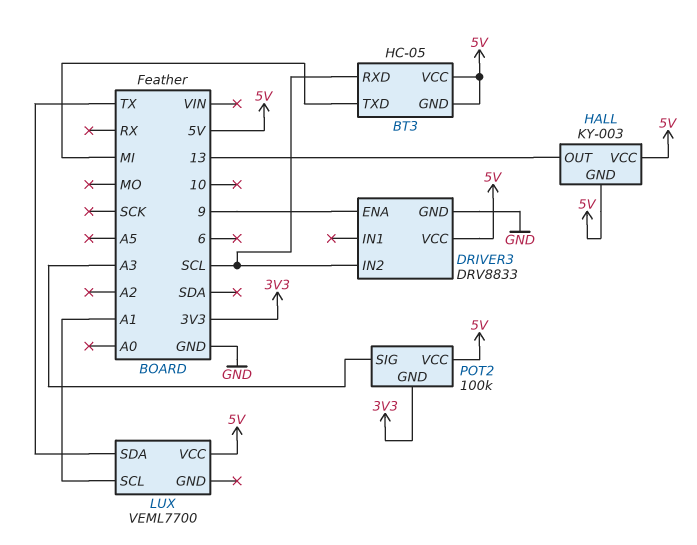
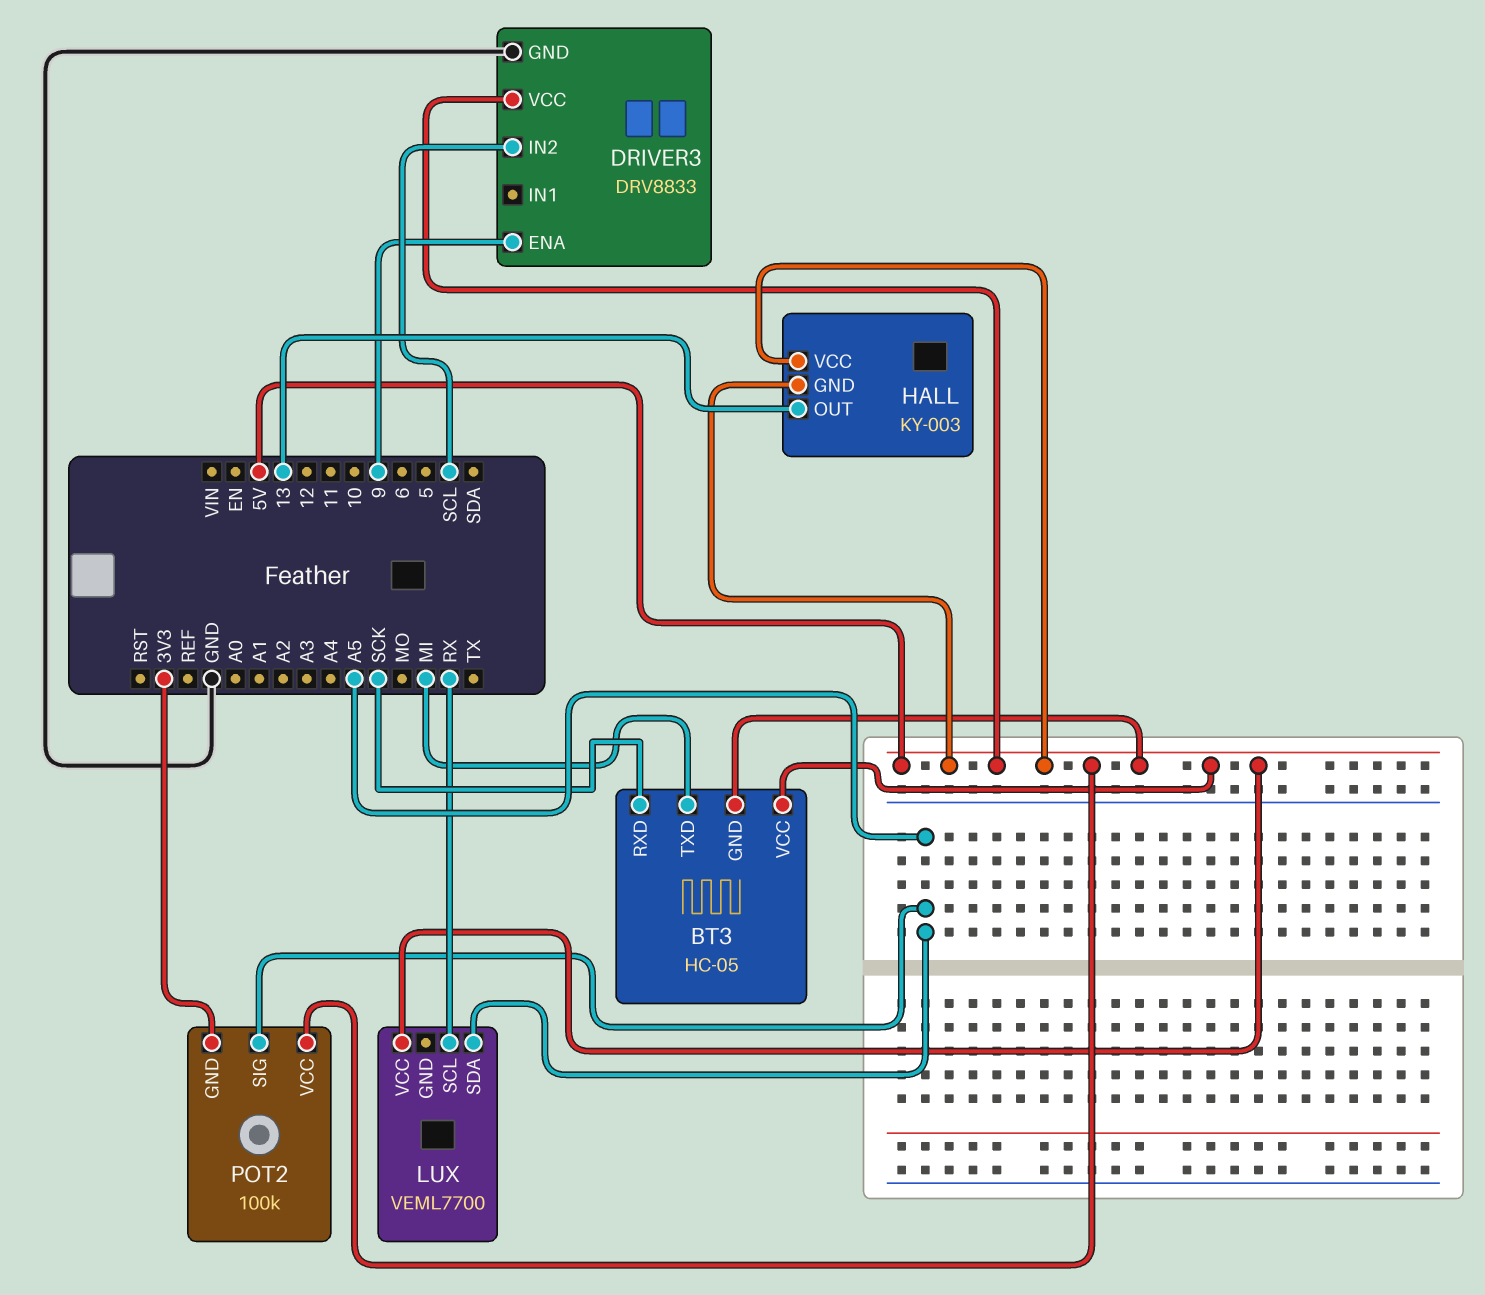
BT3 pin RXD: SCL -> SCK
LUX pin SCL: A1 -> RX
LUX pin SDA: TX -> A5
POT2 pin SIG: A3 -> A5

